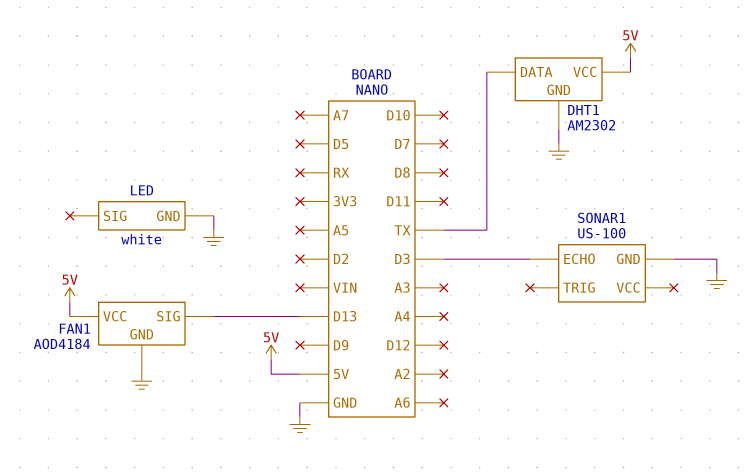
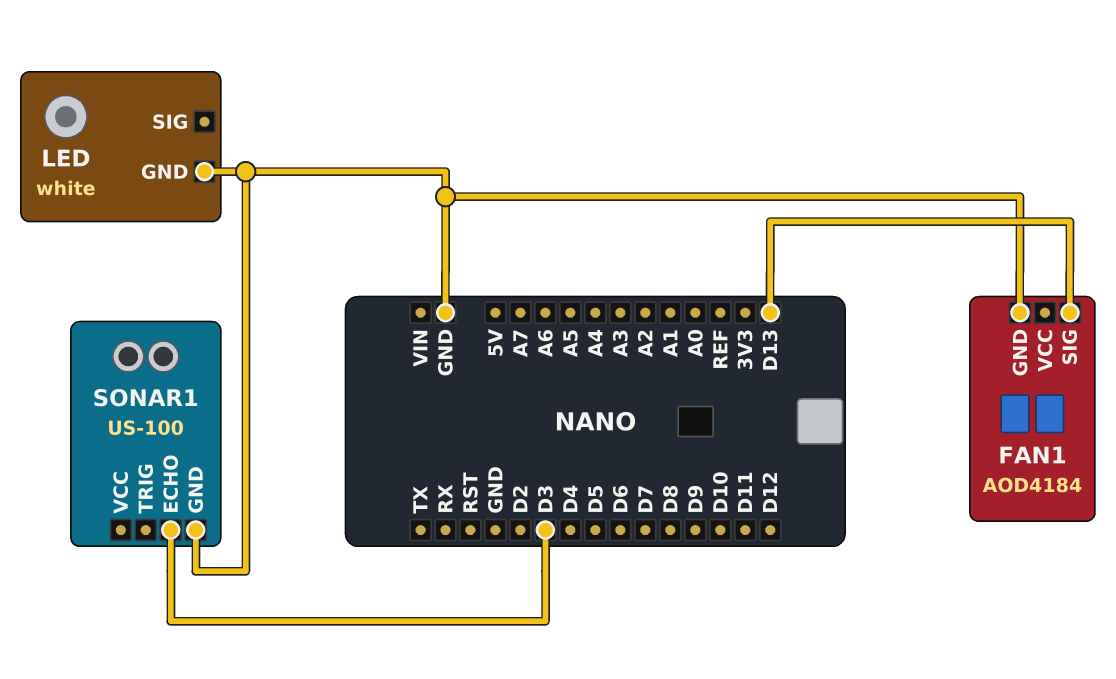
DHT1: AM2302 -> none
DHT1 pin DATA: TX -> none
DHT1 pin GND: GND -> none
DHT1 pin VCC: 5V -> none
FAN1 pin VCC: 5V -> none

